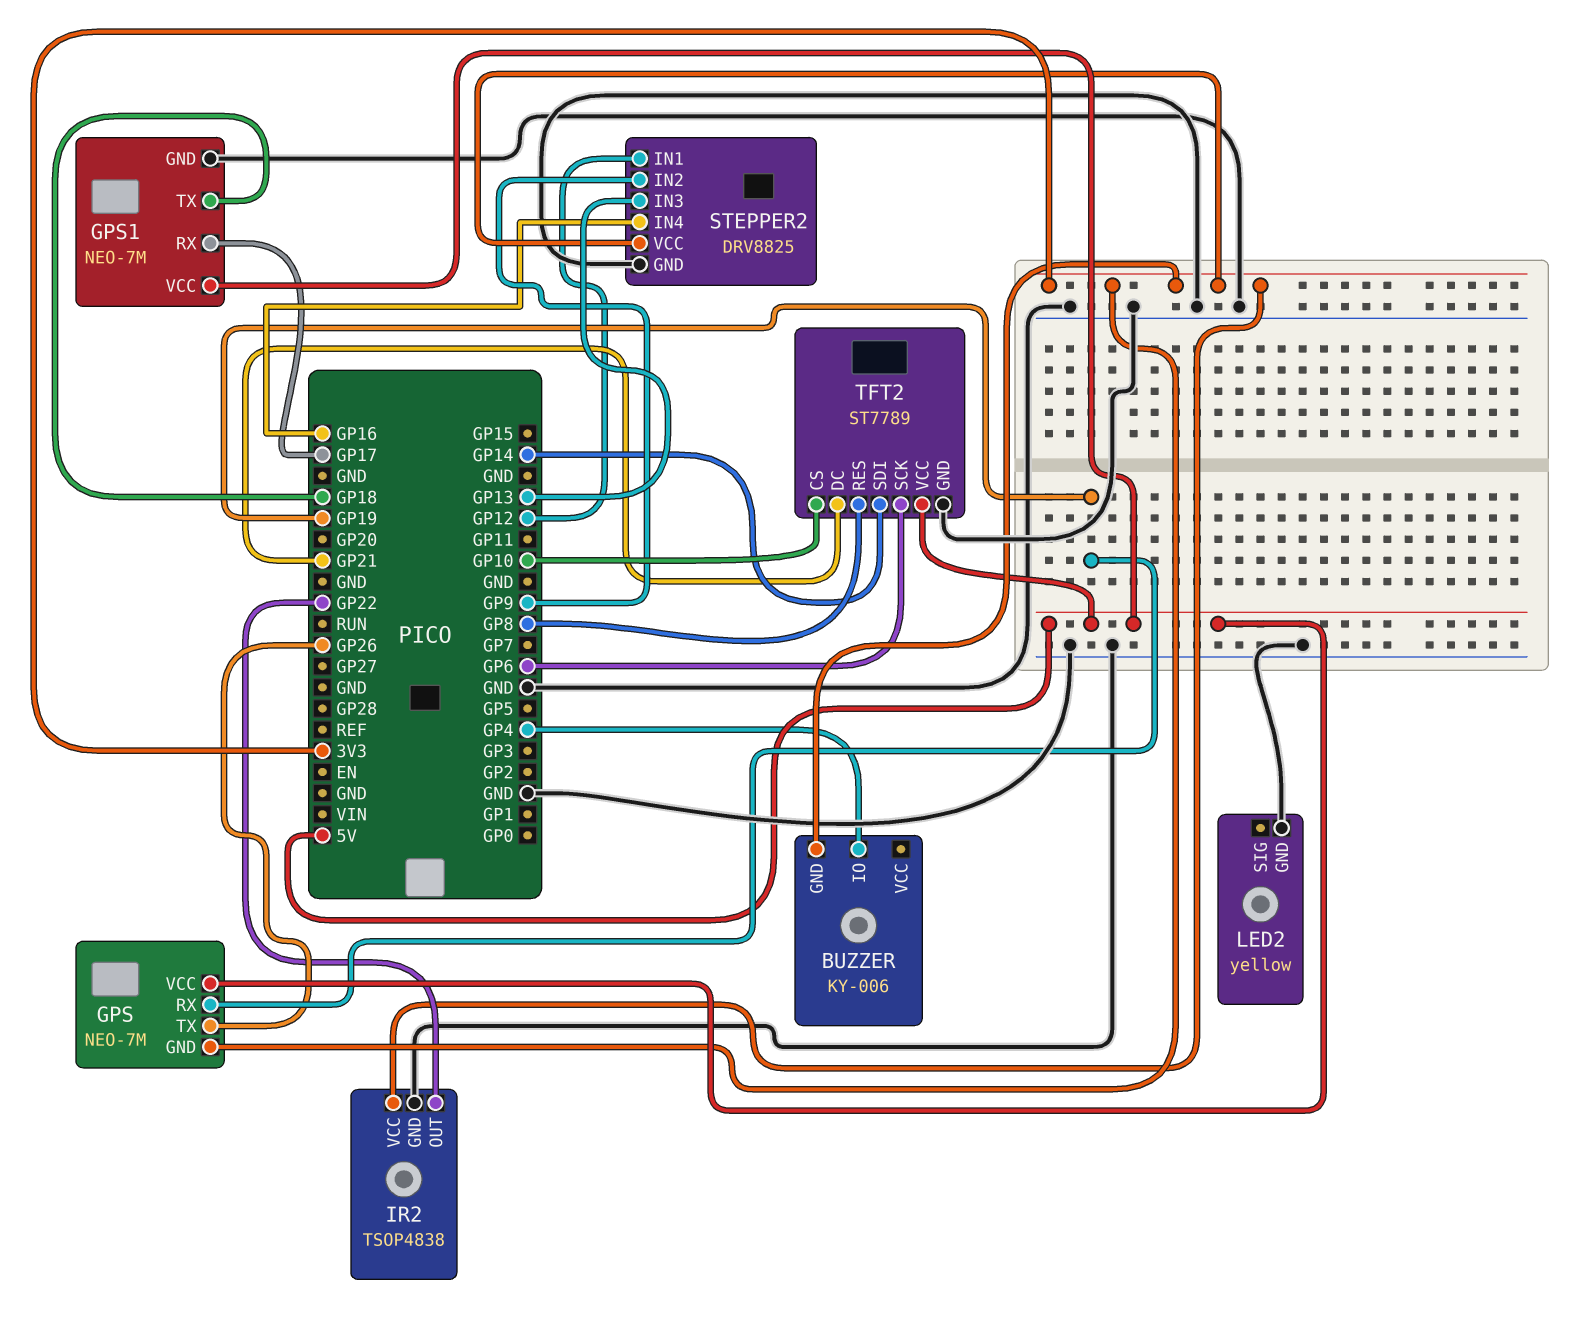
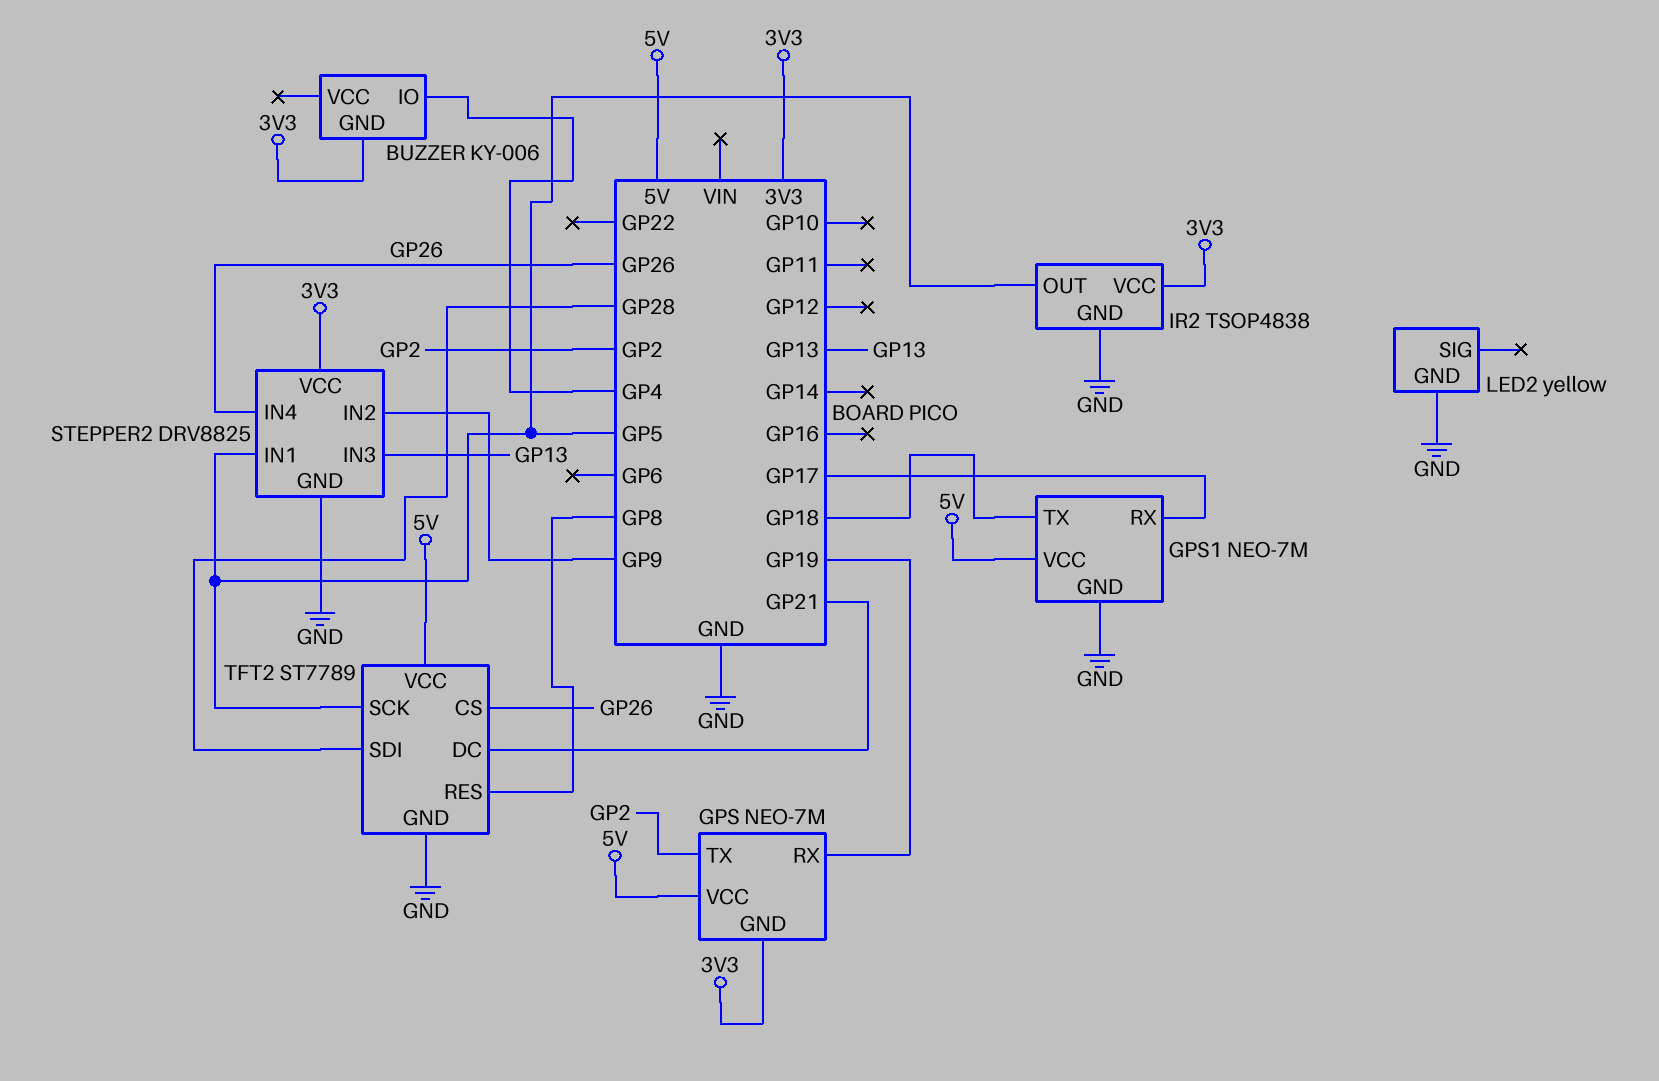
GPS pin TX: GP26 -> GP2
IR2 pin OUT: GP22 -> GP5
STEPPER2 pin IN1: GP12 -> GP5
STEPPER2 pin IN4: GP16 -> GP26
TFT2 pin CS: GP10 -> GP26
TFT2 pin SCK: GP6 -> GP5
TFT2 pin SDI: GP14 -> GP28

